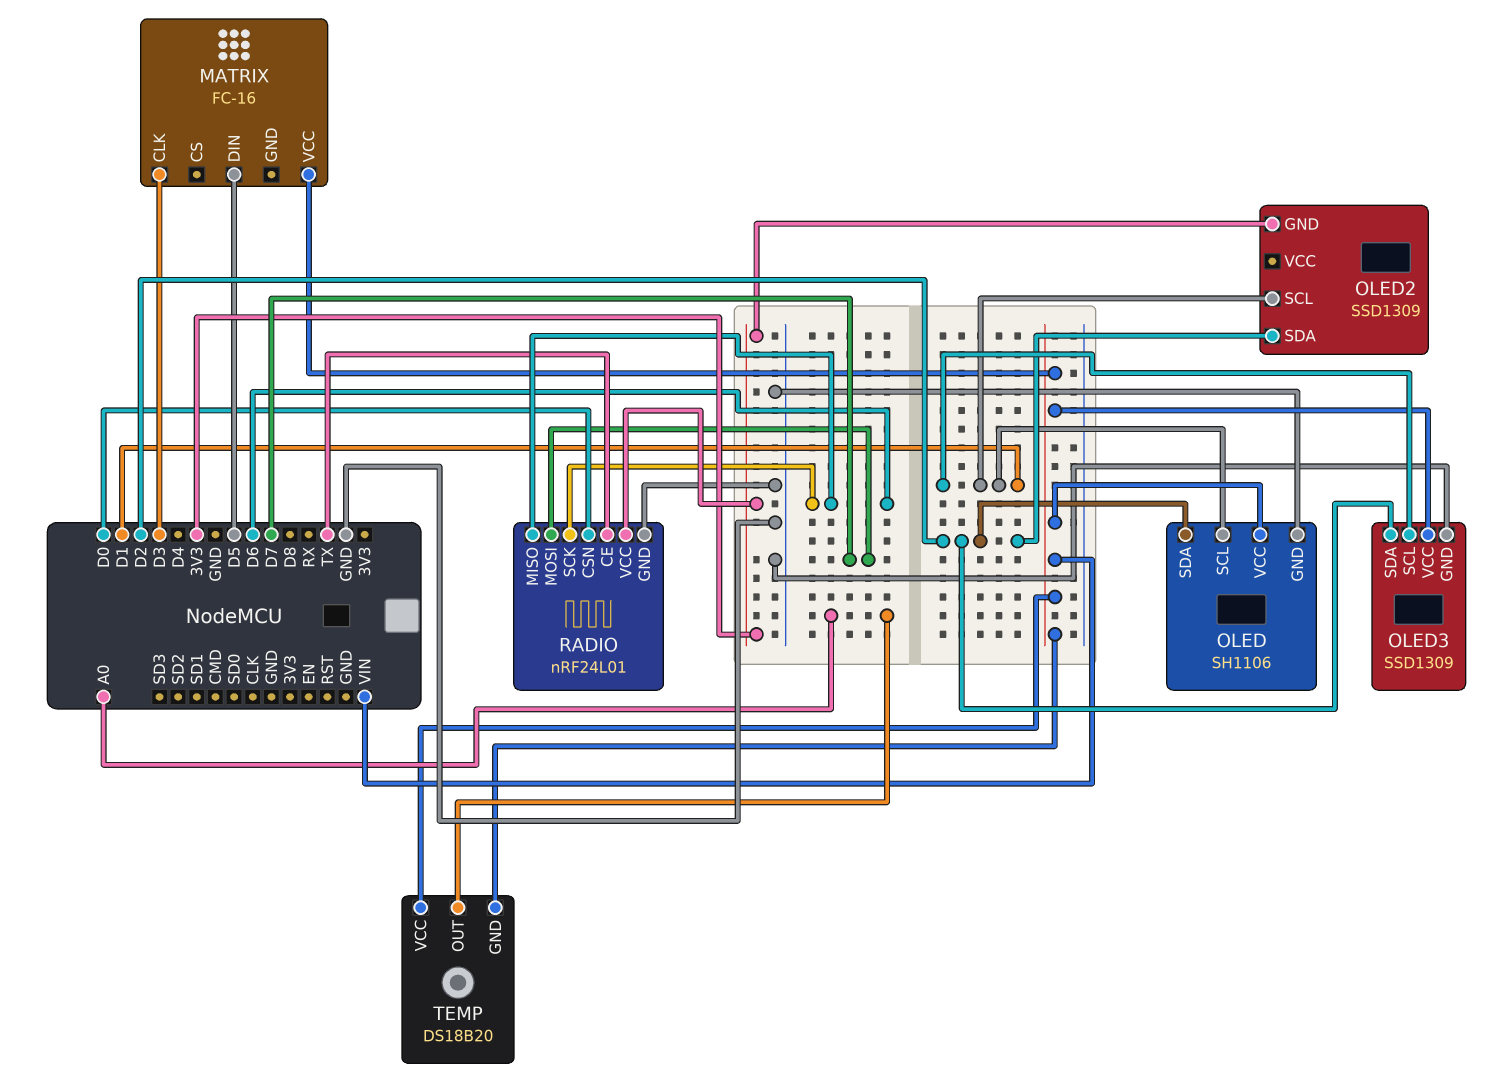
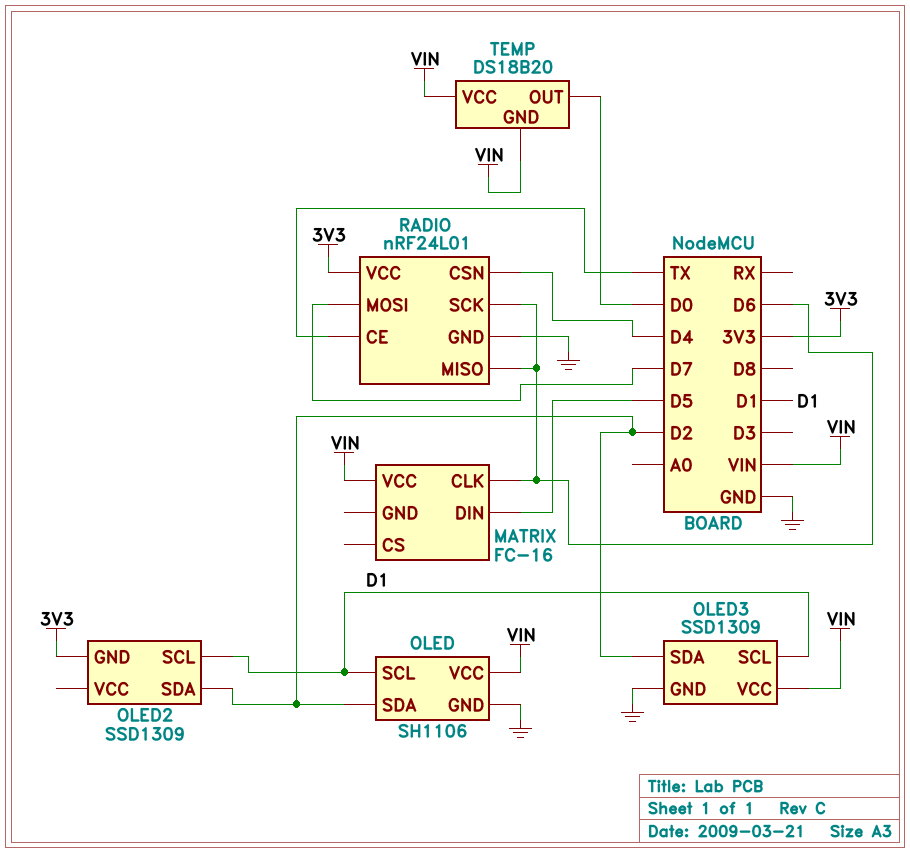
MATRIX pin CLK: D3 -> D6
RADIO pin CSN: D0 -> D4
TEMP pin OUT: A0 -> D0

